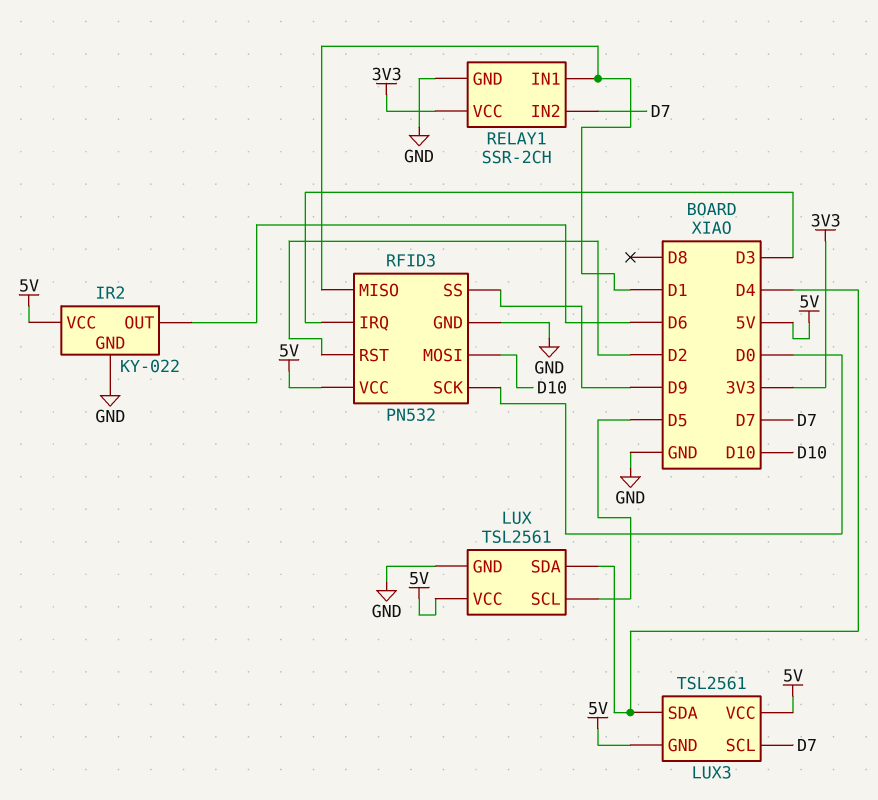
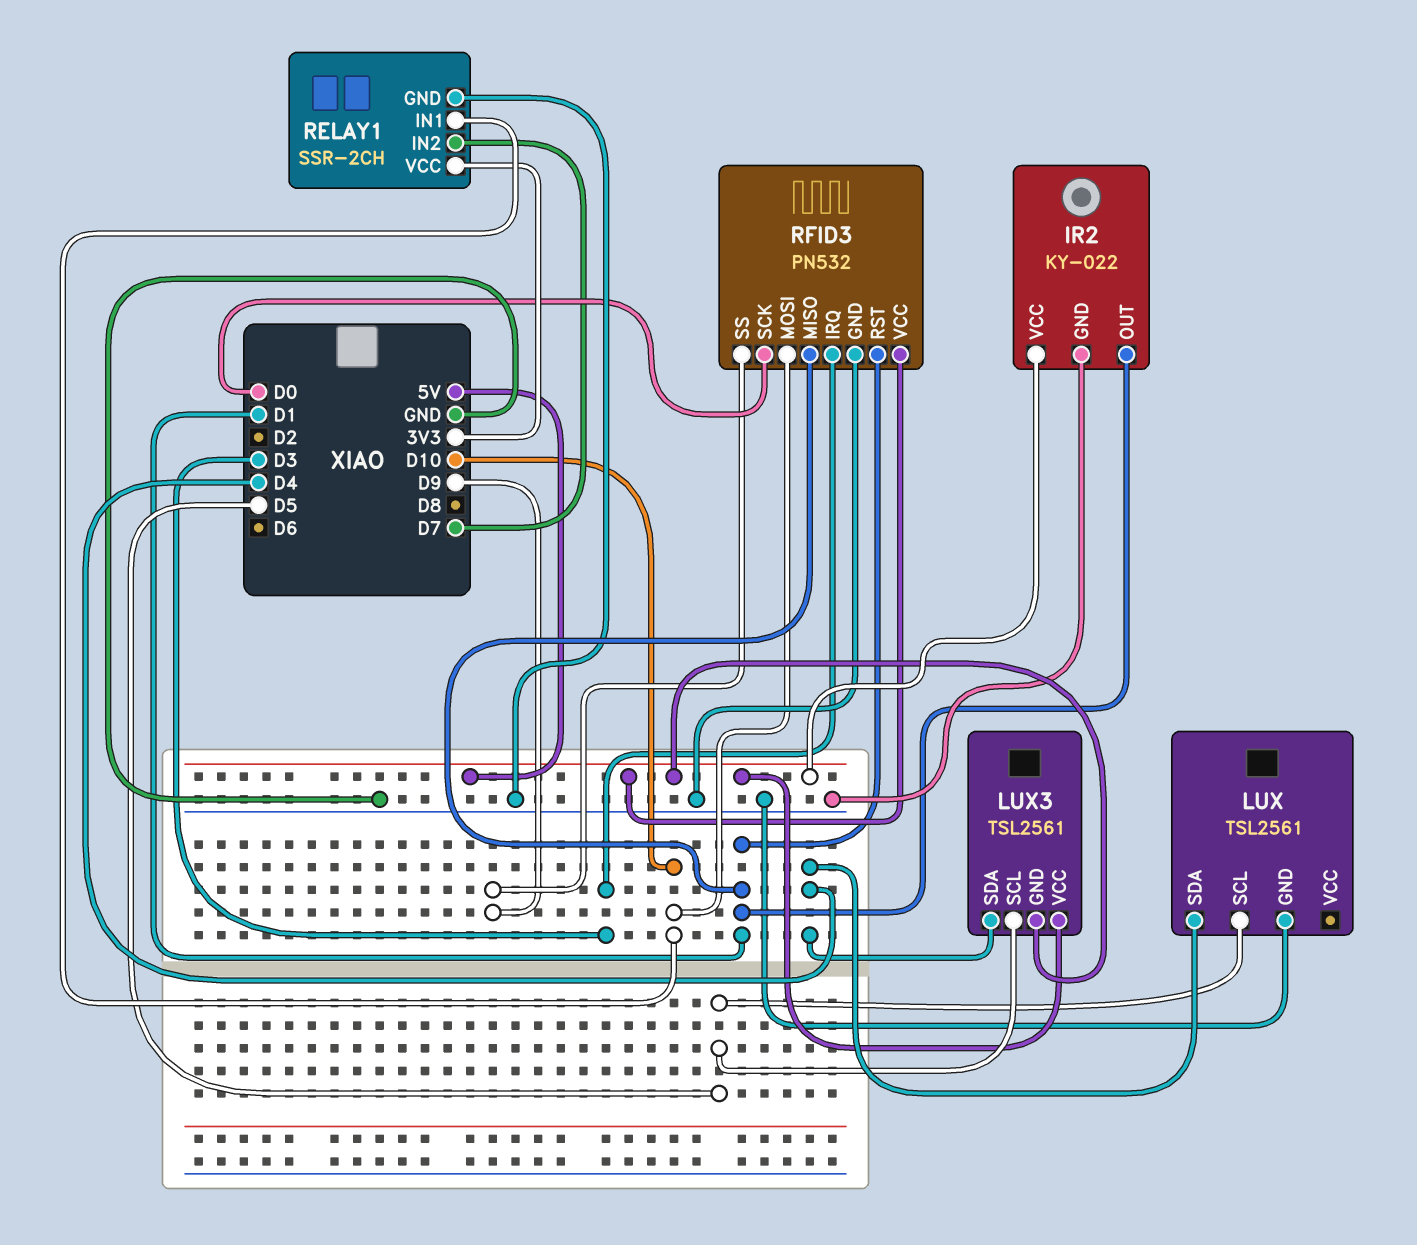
IR2 pin OUT: D6 -> D1
LUX pin VCC: 5V -> none
LUX3 pin SCL: D7 -> D5
RELAY1 pin IN1: D1 -> D10
RFID3 pin RST: D2 -> D1

